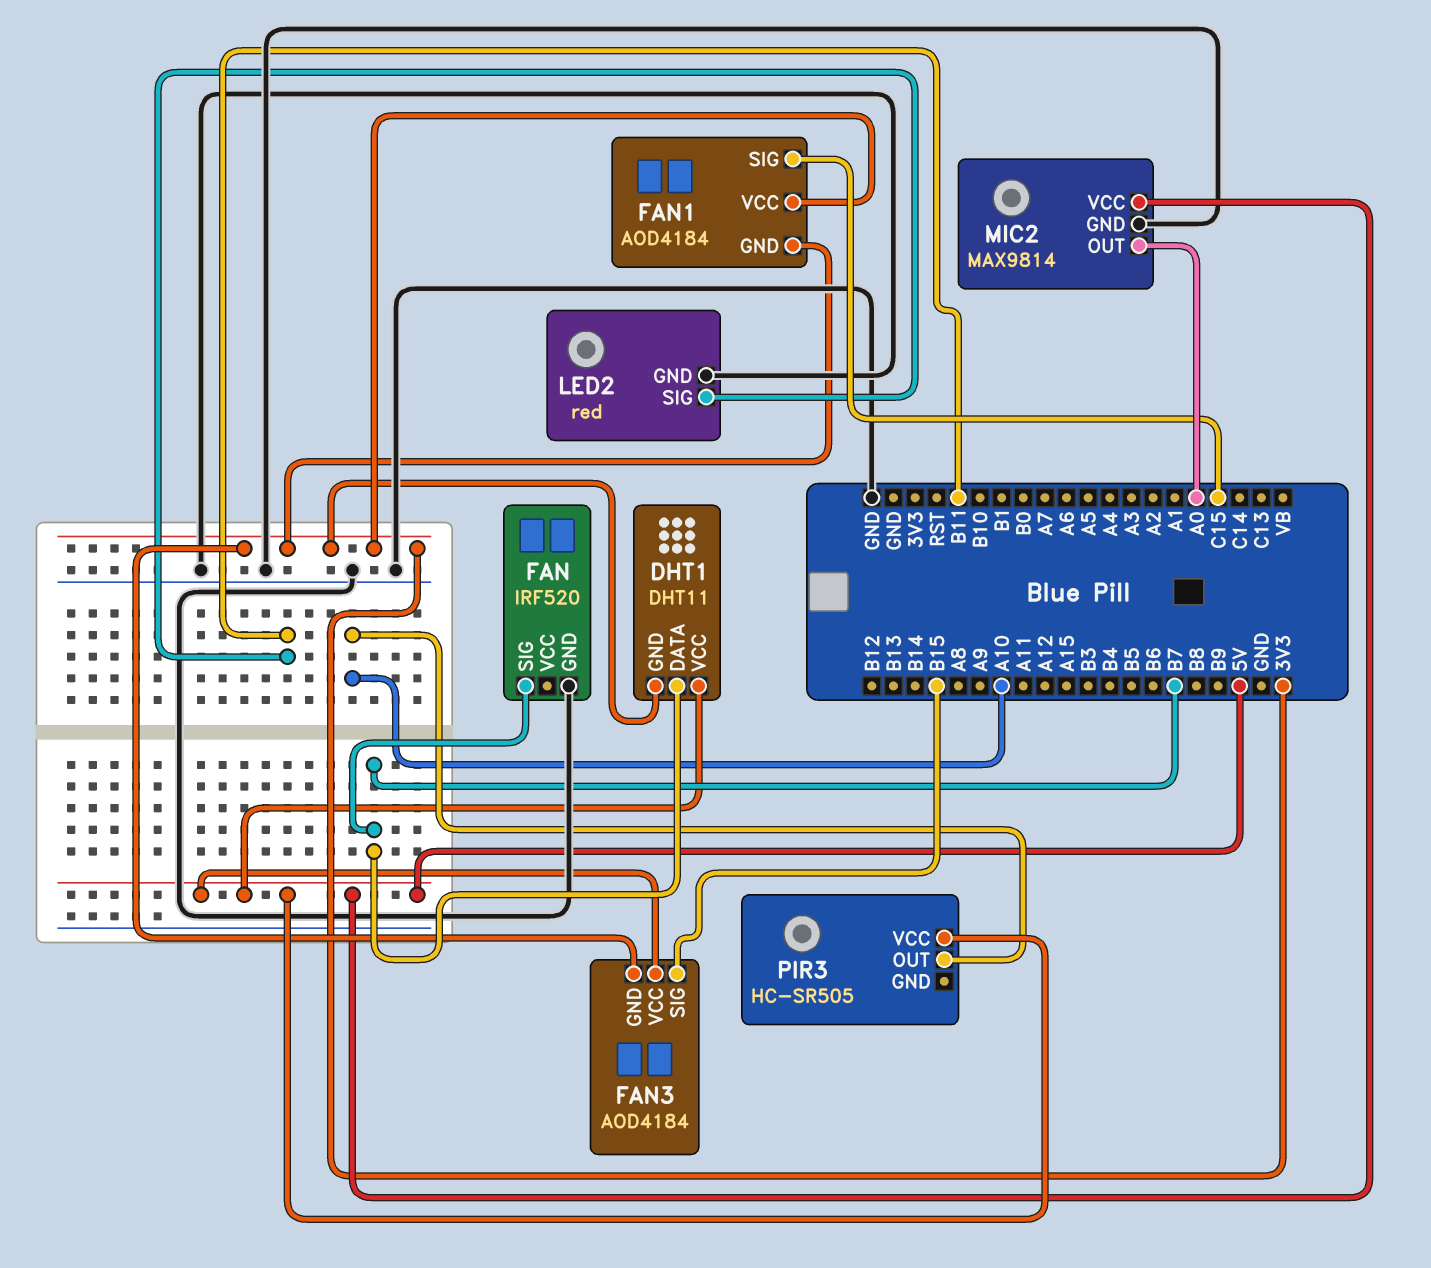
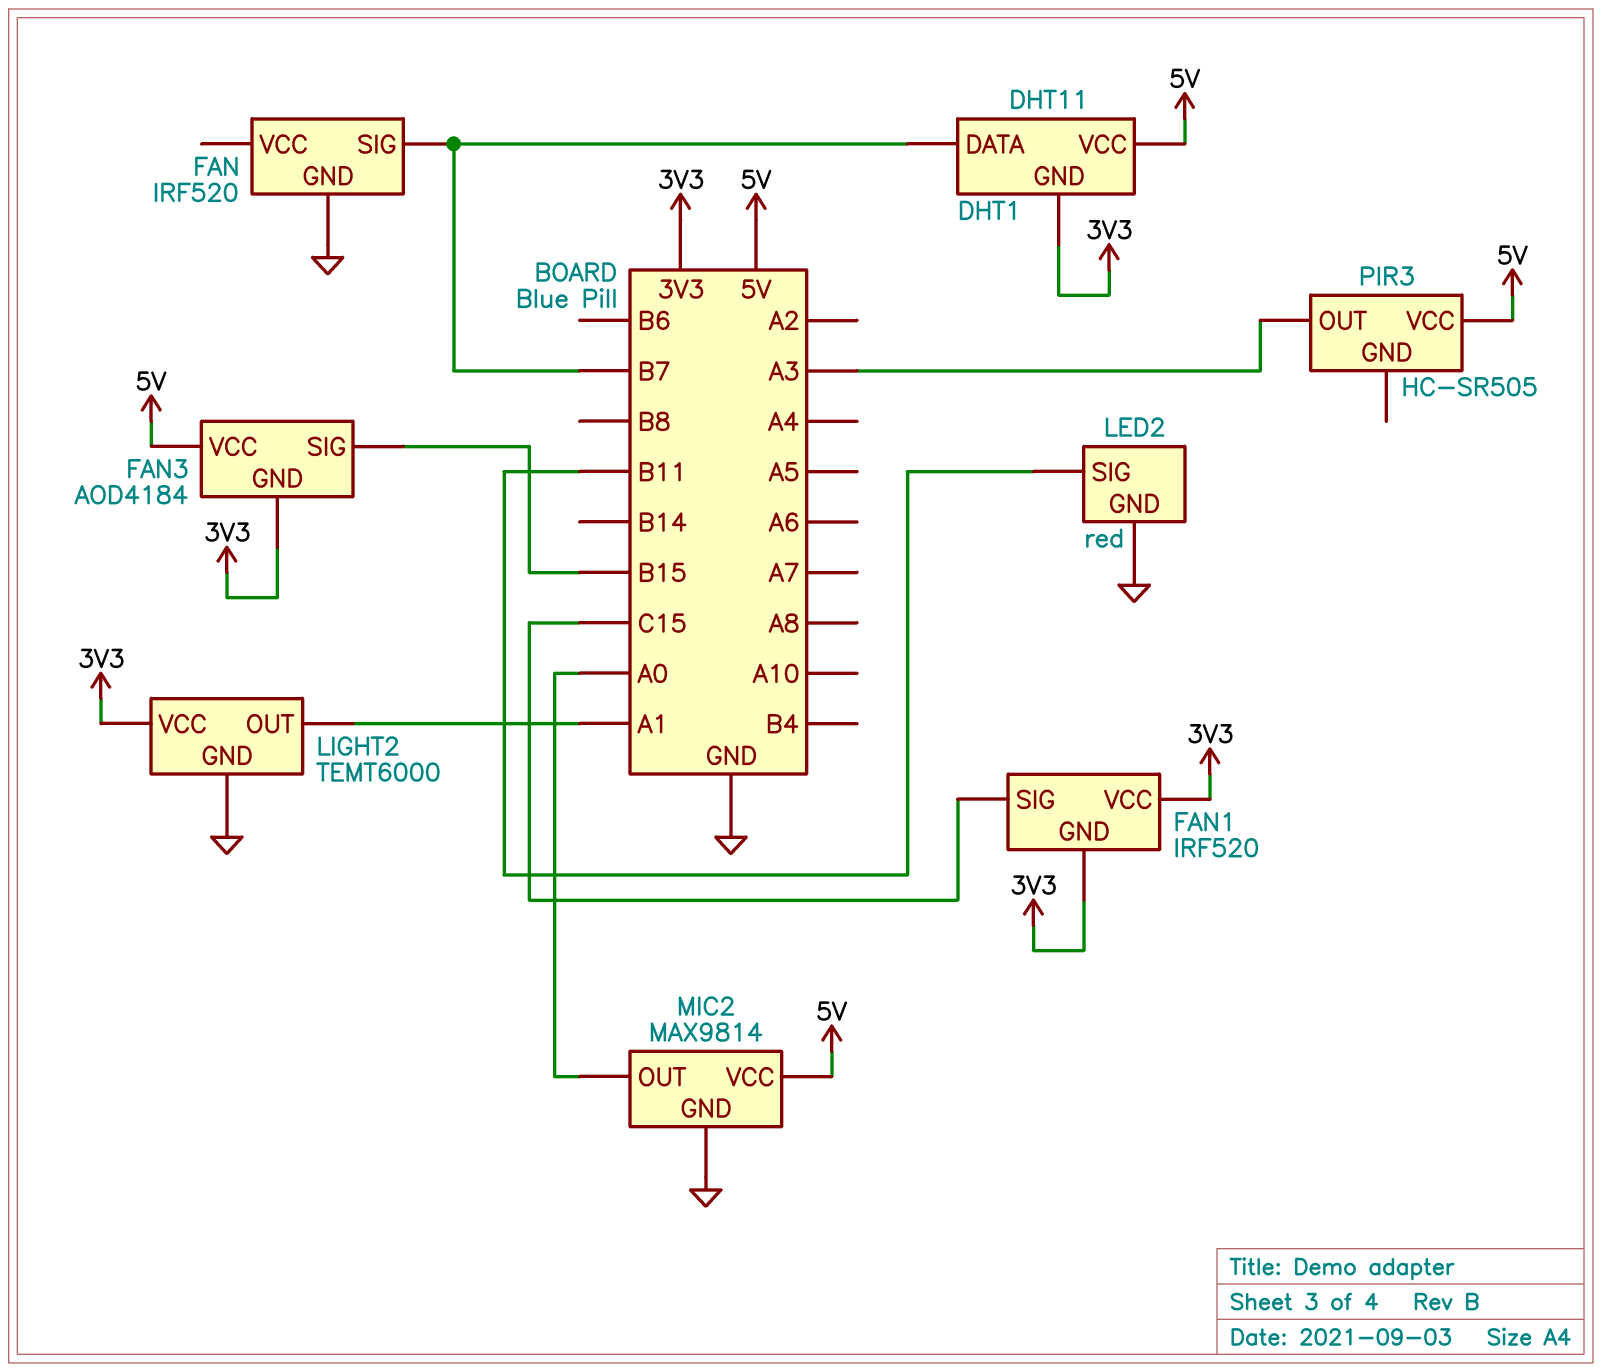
FAN1: AOD4184 -> IRF520
LIGHT2: none -> TEMT6000
LIGHT2 pin GND: none -> GND
LIGHT2 pin OUT: none -> A1
LIGHT2 pin VCC: none -> 3V3
PIR3 pin OUT: A10 -> A3

